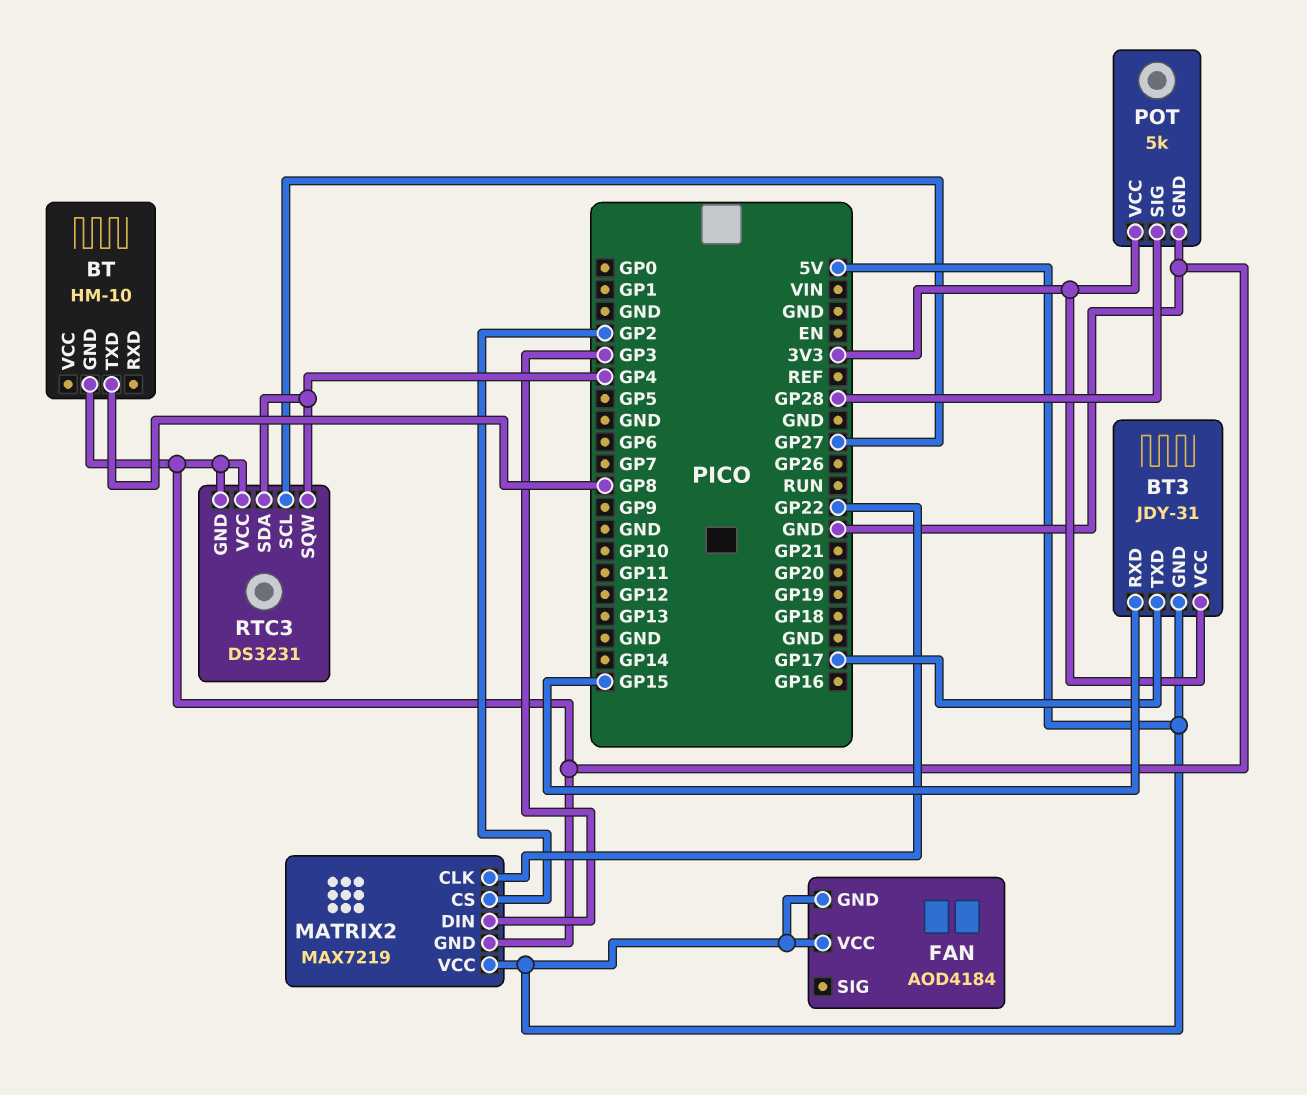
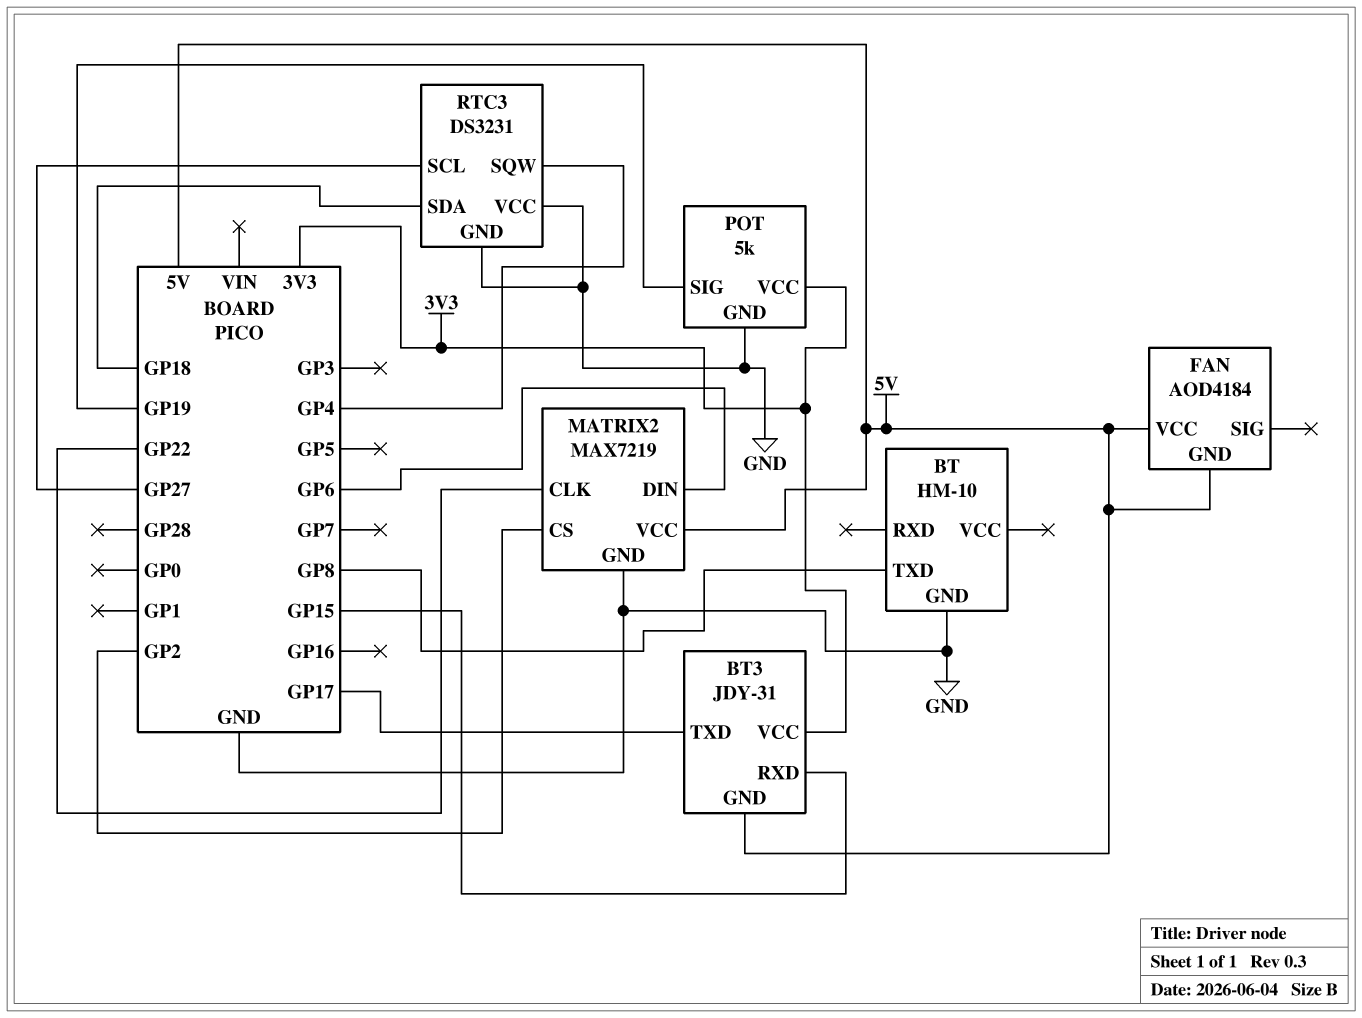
MATRIX2 pin DIN: GP3 -> GP6
POT pin SIG: GP28 -> GP19
RTC3 pin SDA: GP4 -> GP18

